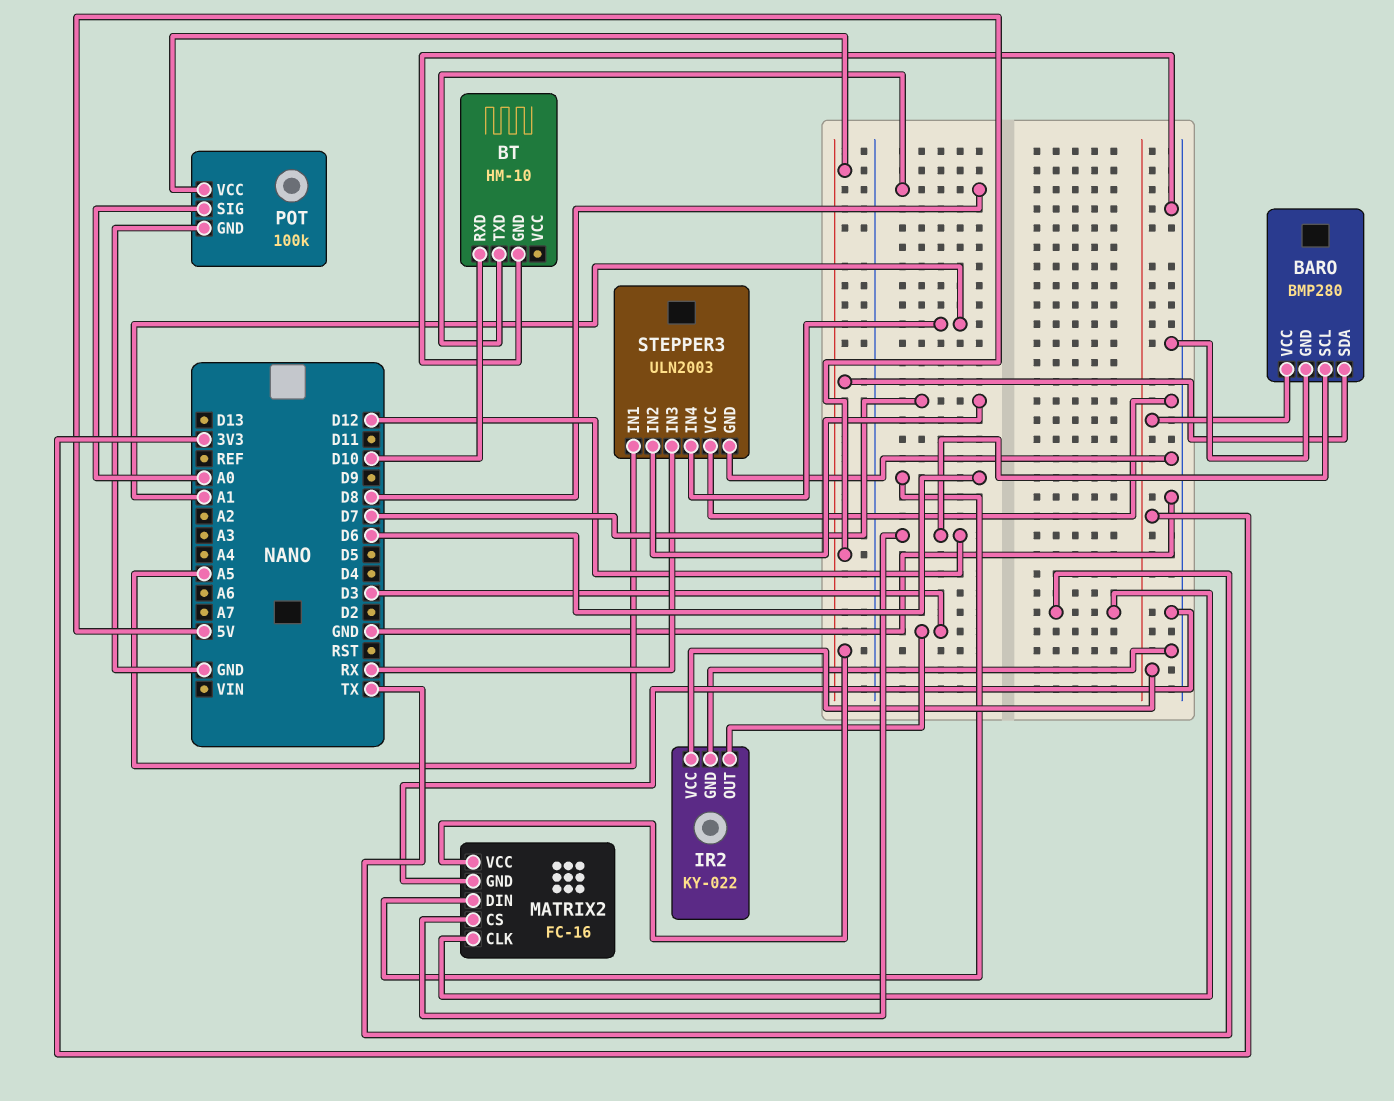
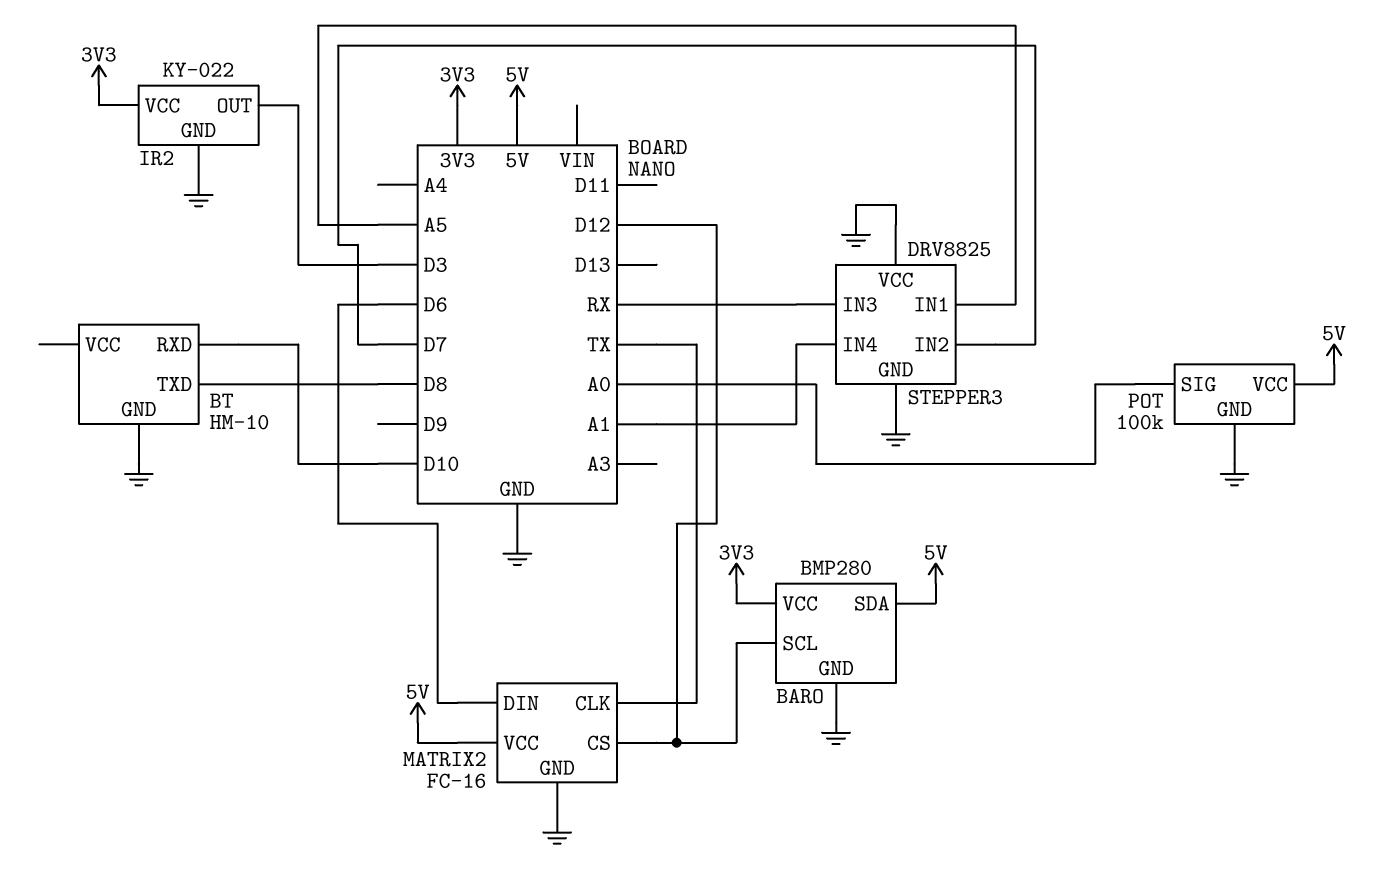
STEPPER3: ULN2003 -> DRV8825

